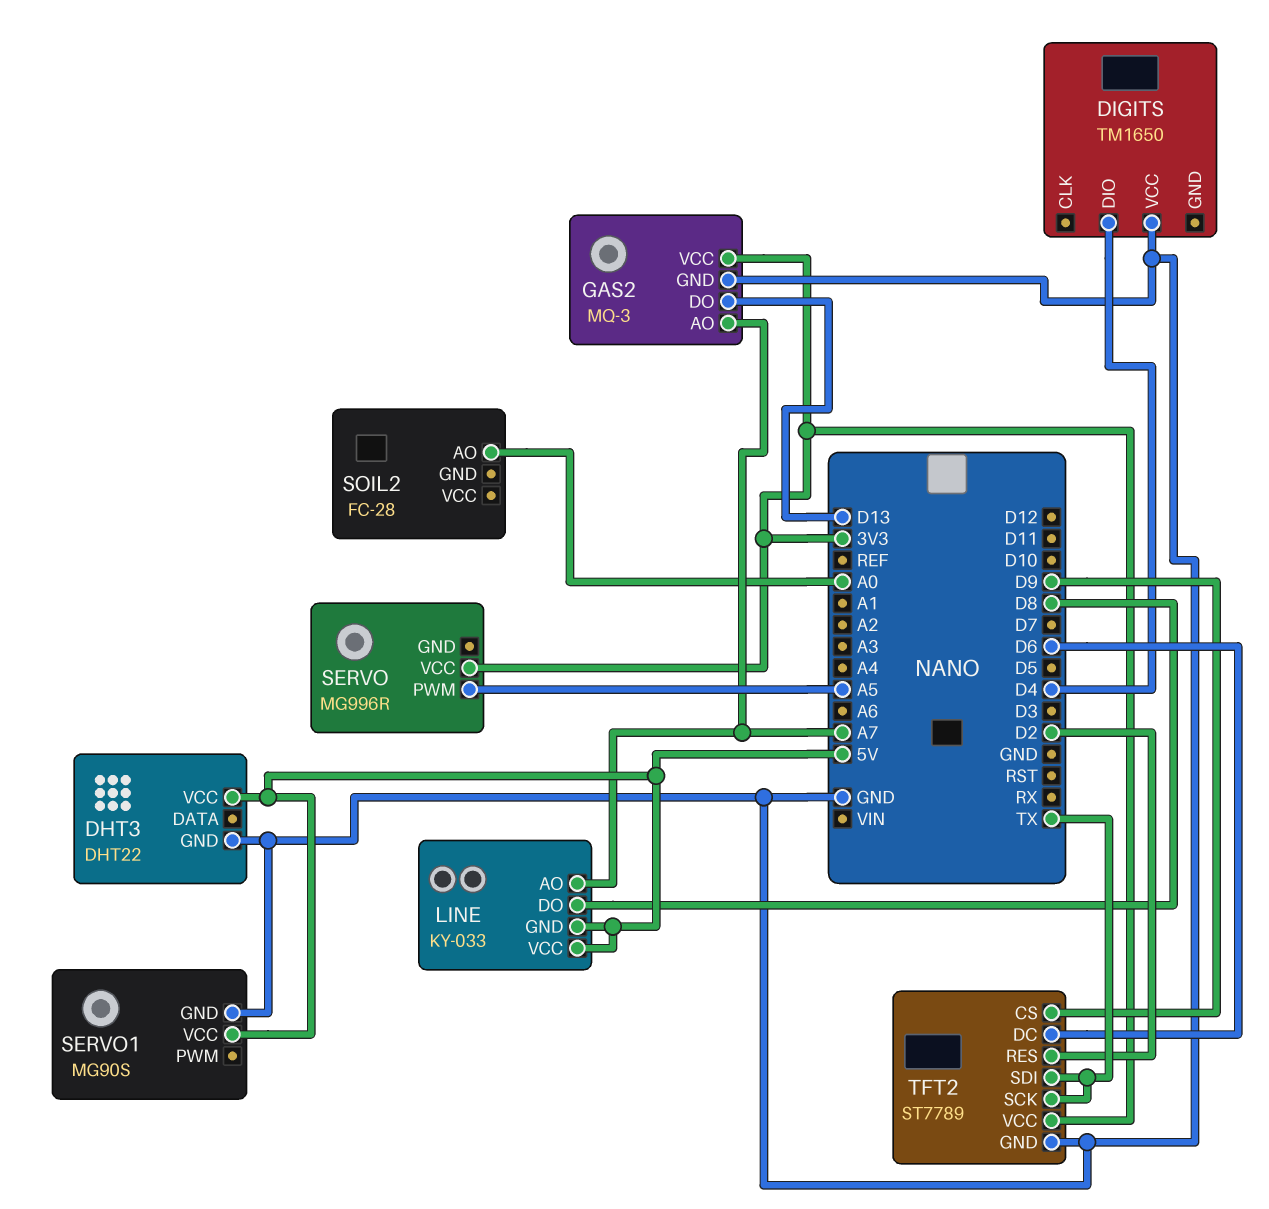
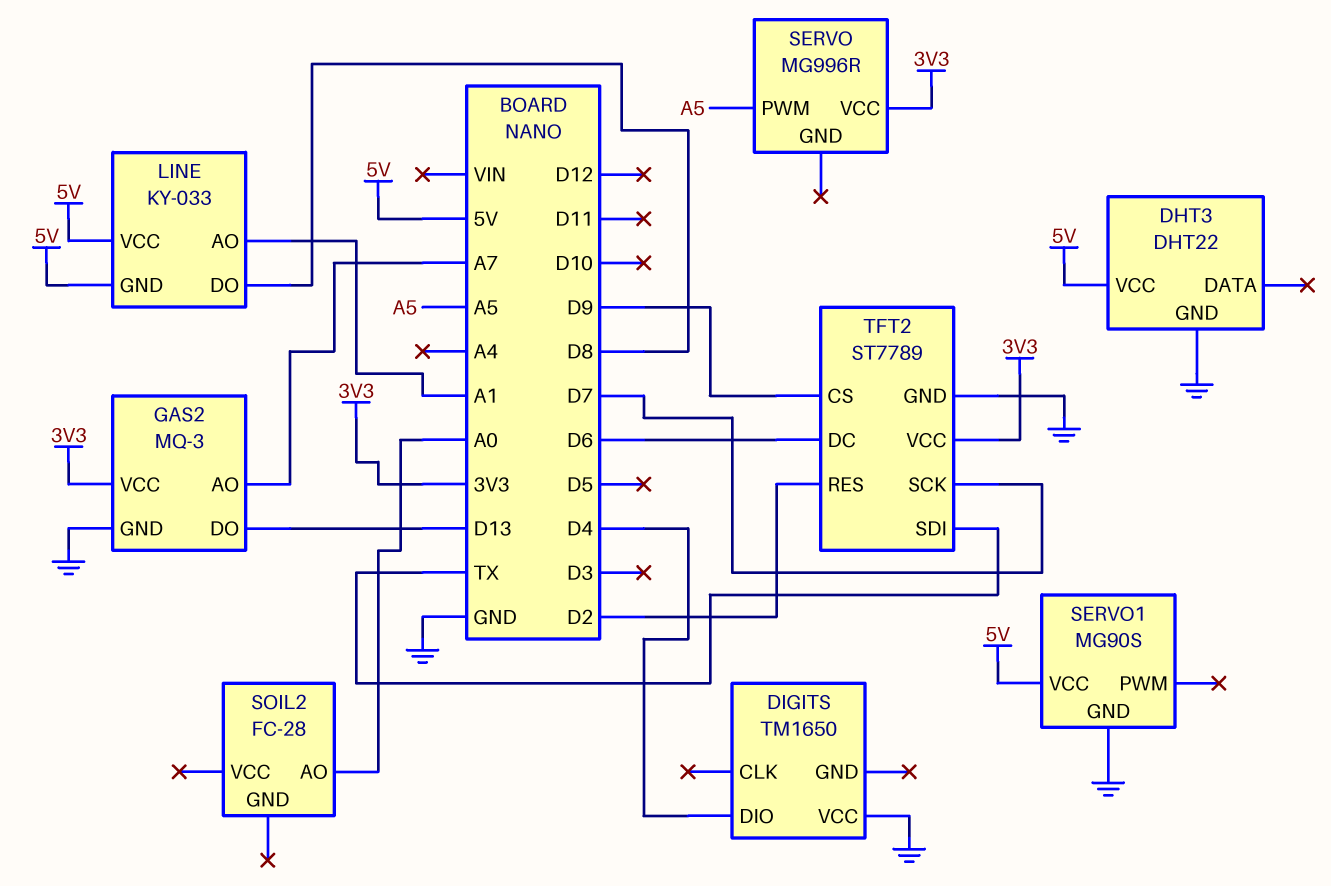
LINE pin AO: A7 -> A1
TFT2 pin SCK: TX -> D7

